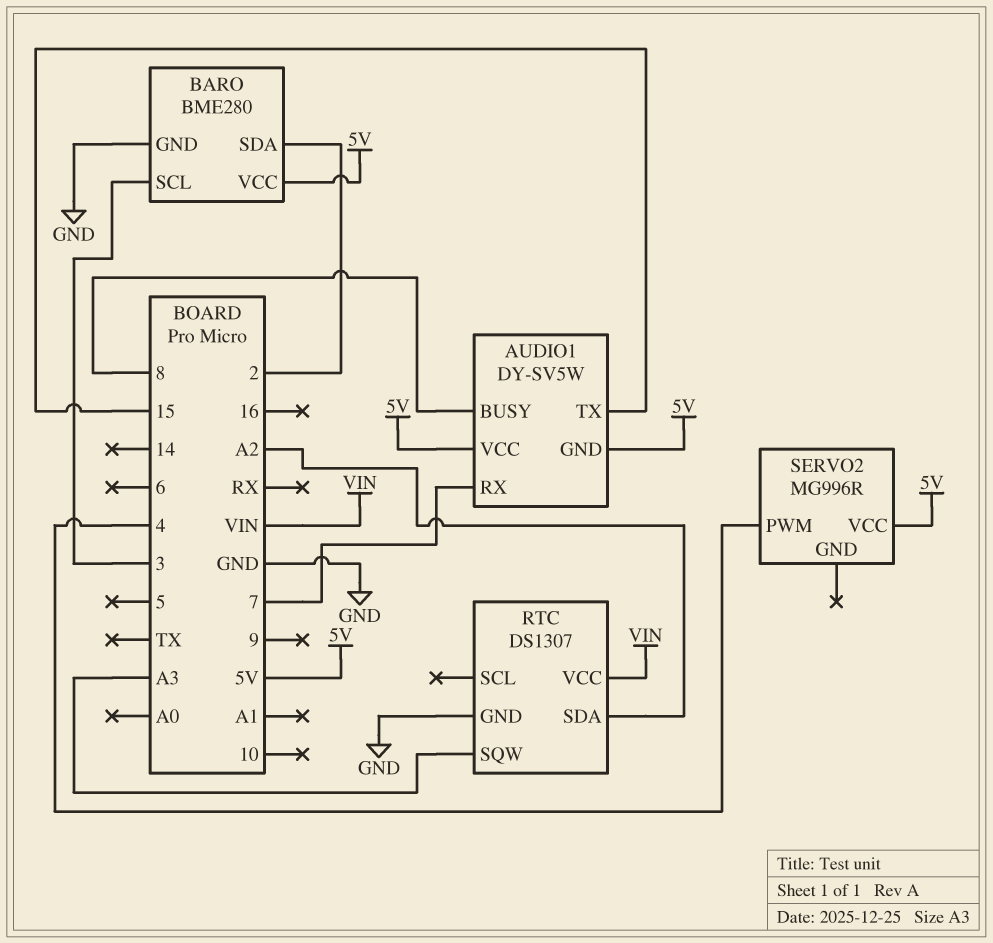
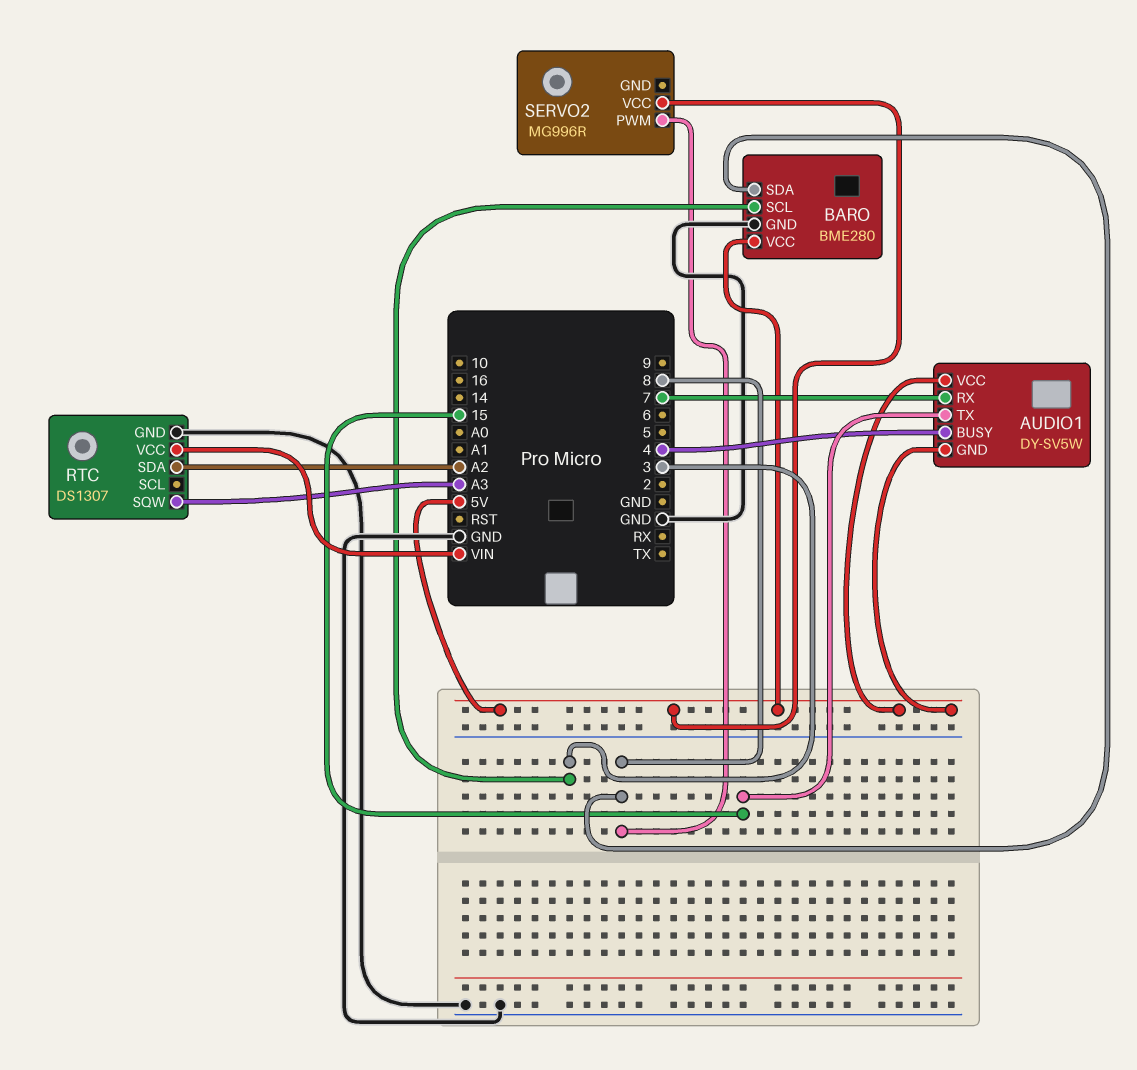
AUDIO1 pin BUSY: 8 -> 4
BARO pin SDA: 2 -> 8
SERVO2 pin PWM: 4 -> 8

